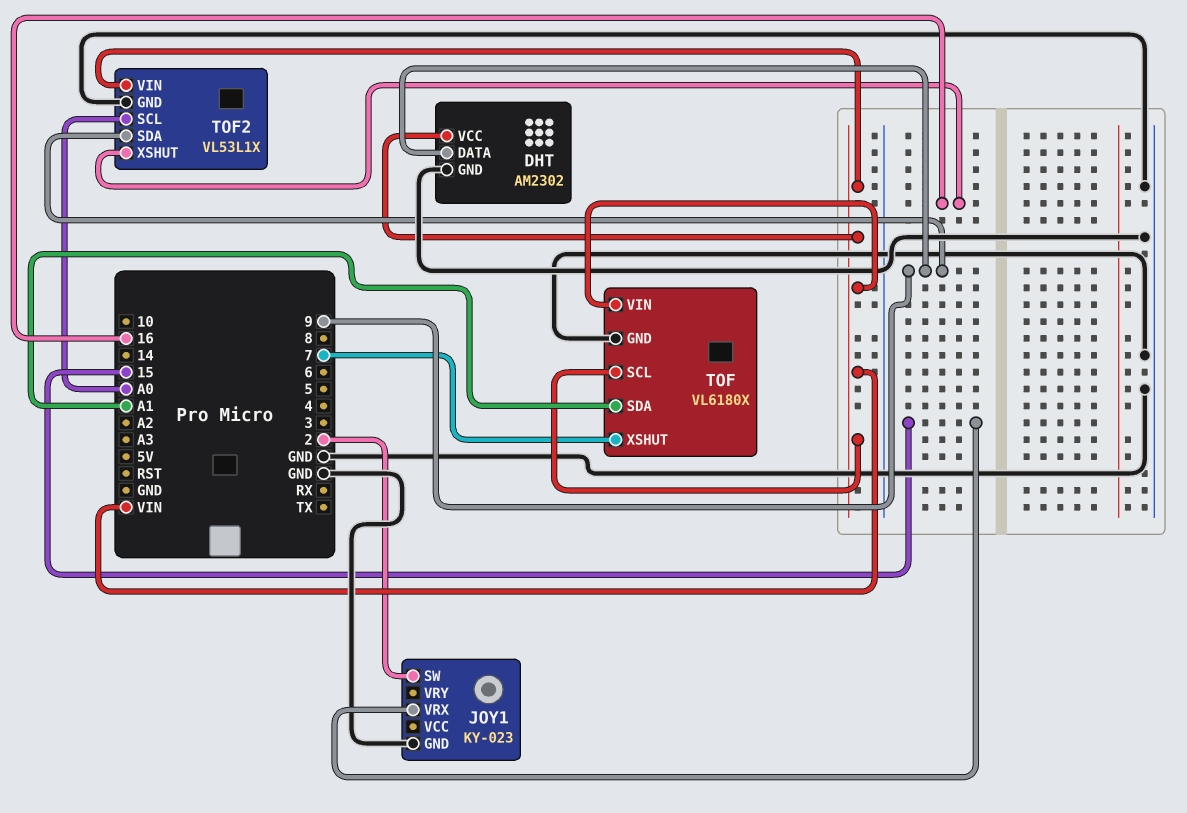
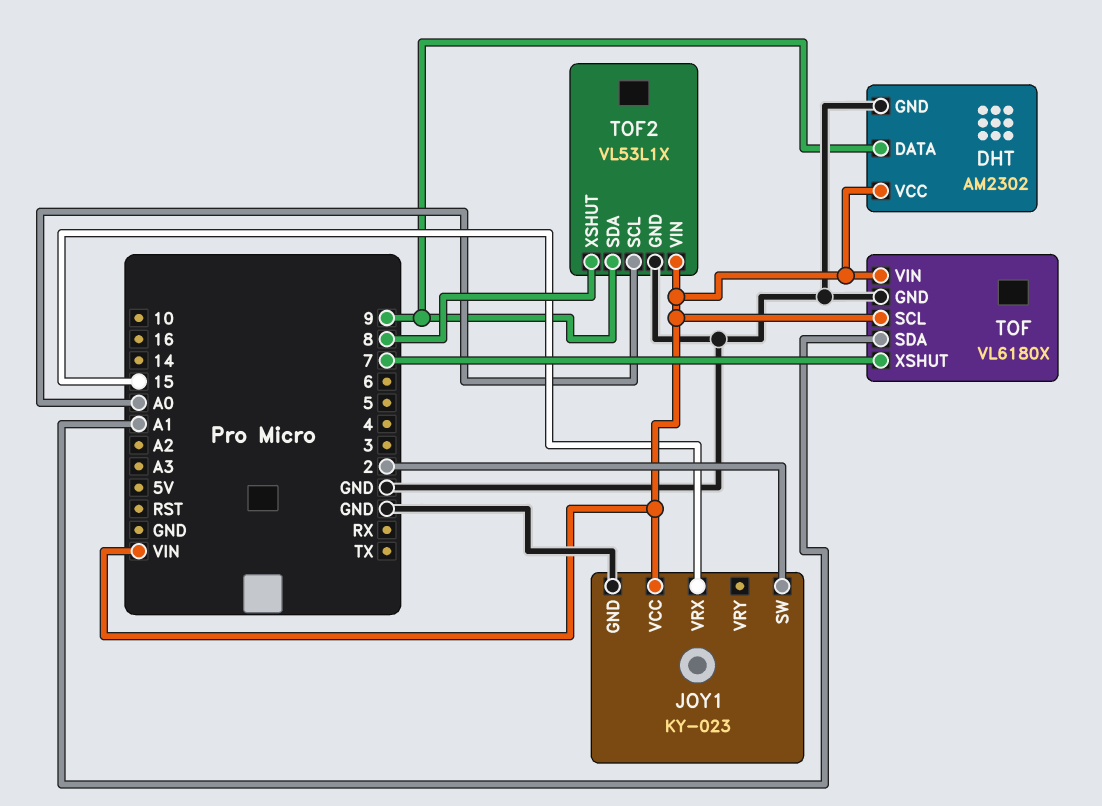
JOY1 pin VCC: none -> VIN
TOF2 pin XSHUT: 16 -> 8

